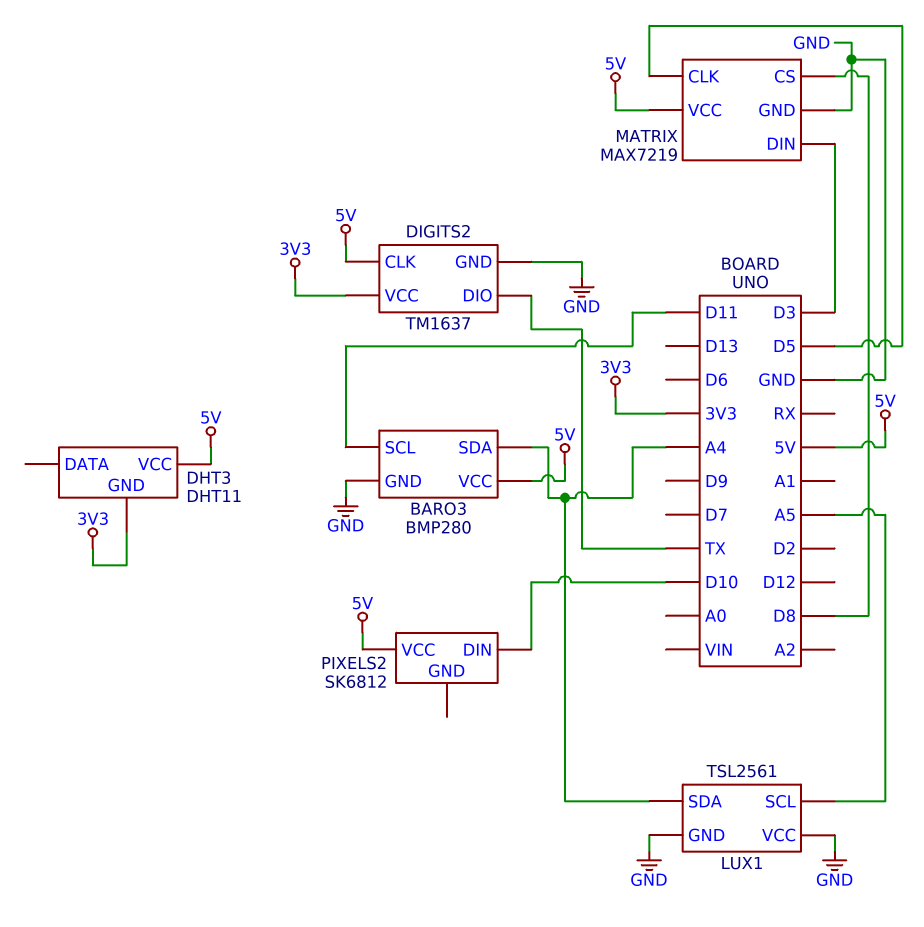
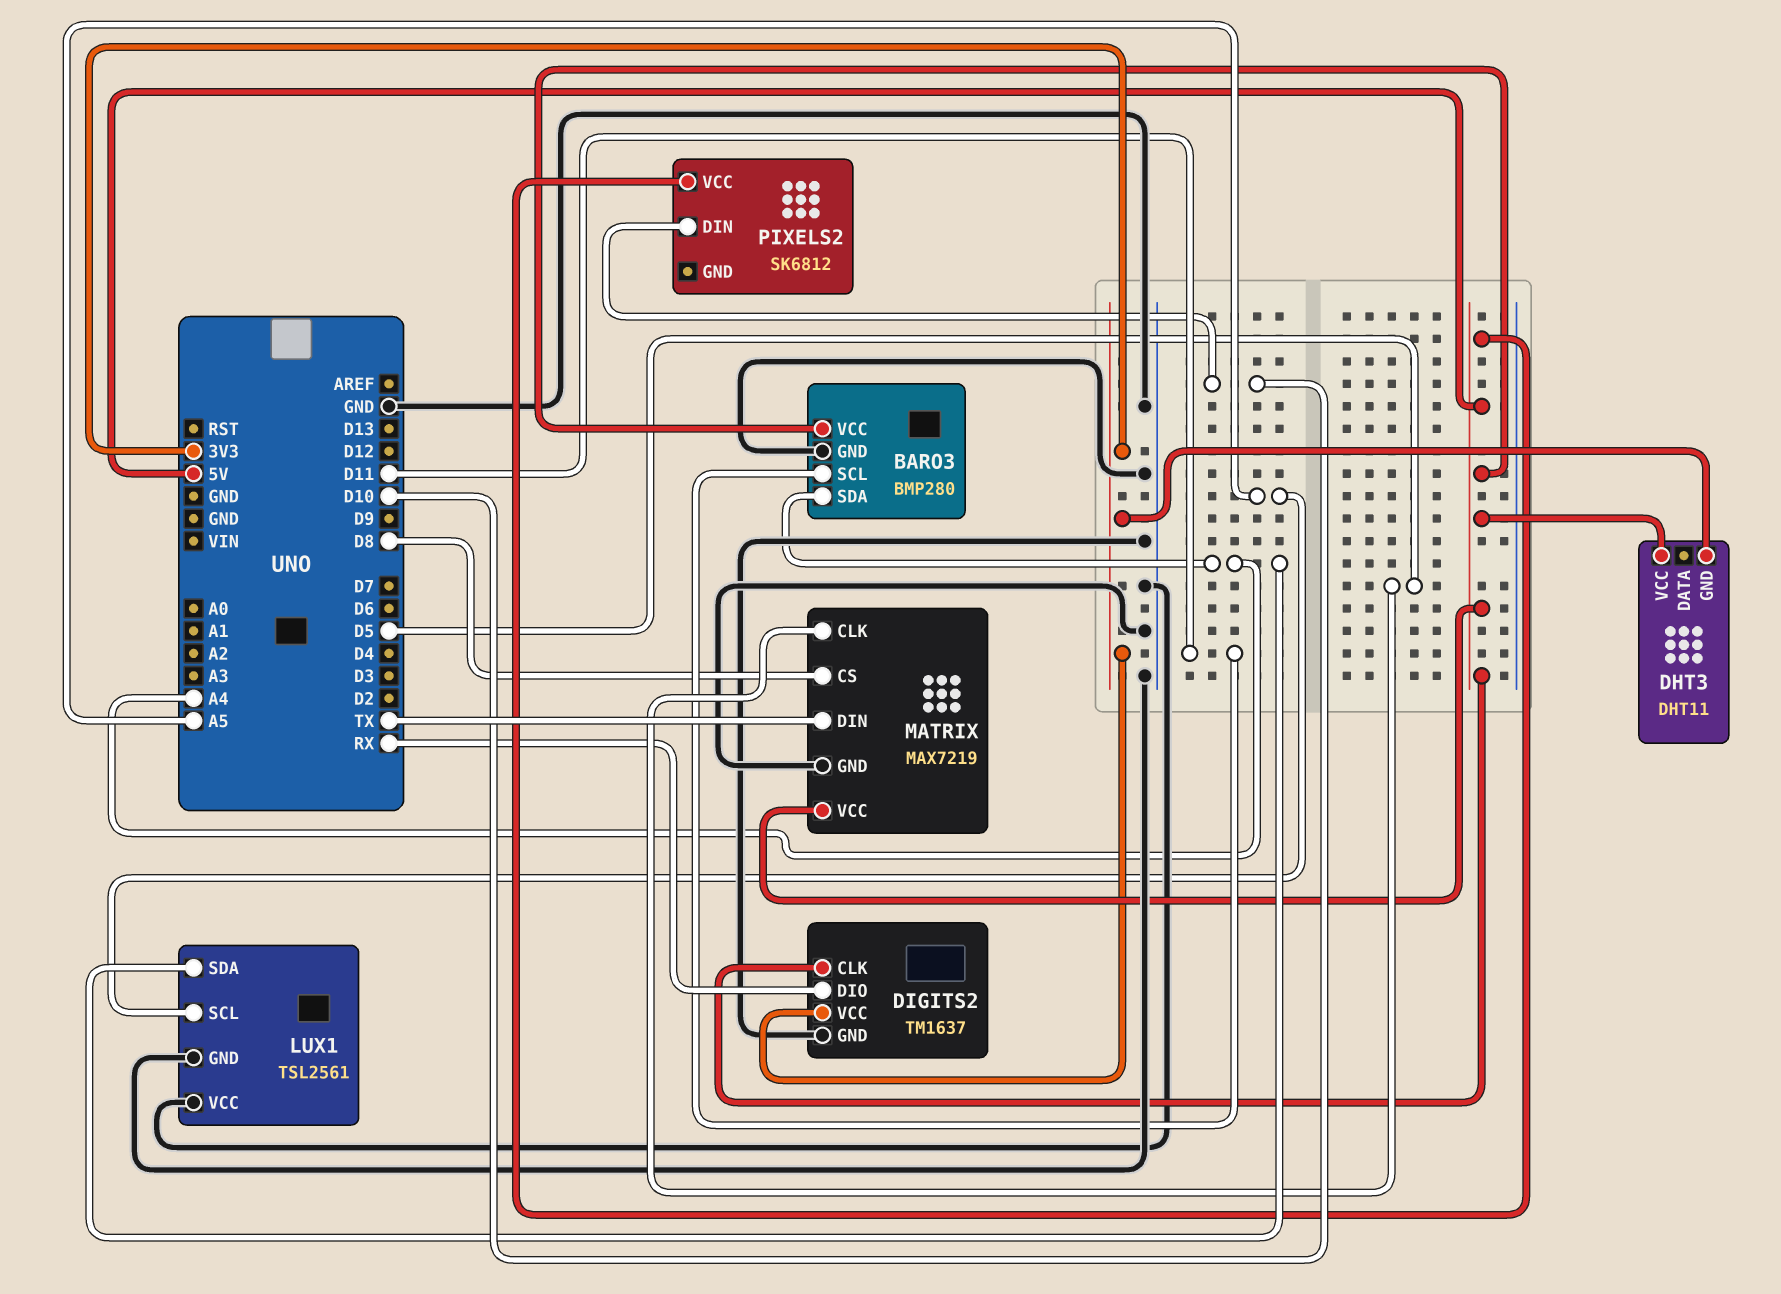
DIGITS2 pin DIO: TX -> RX
MATRIX pin DIN: D3 -> TX

